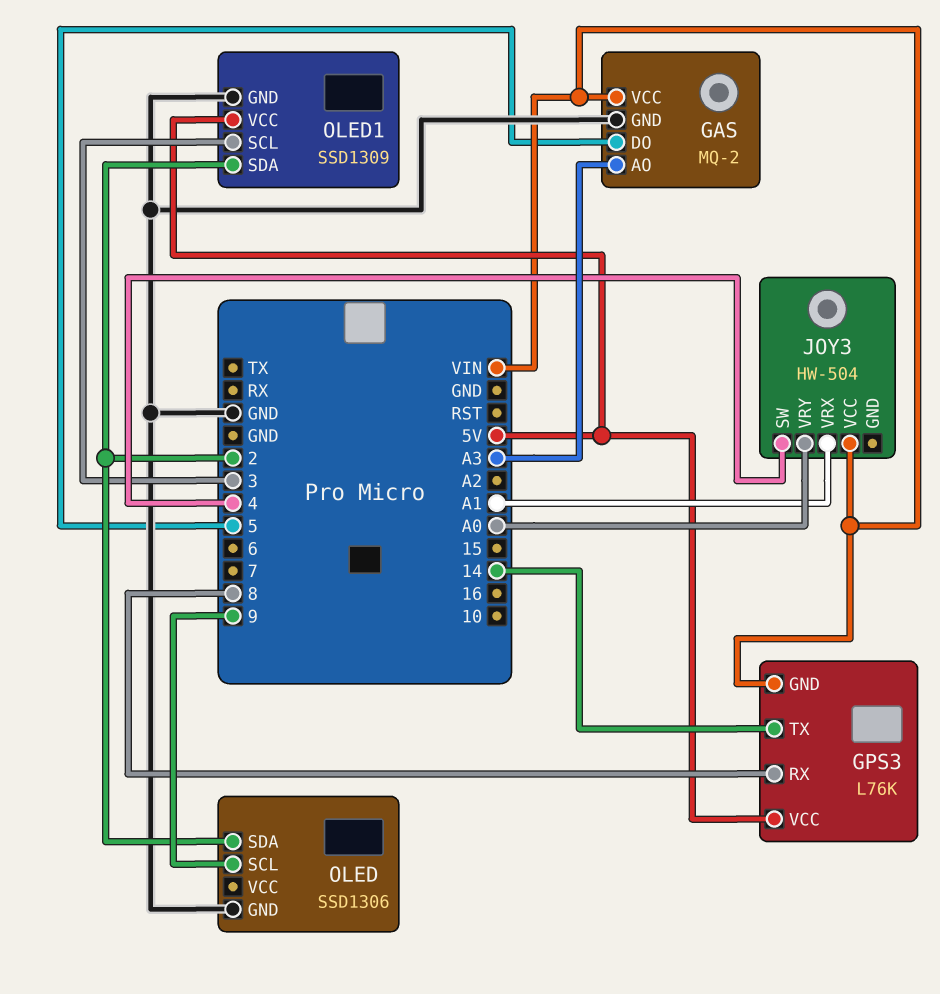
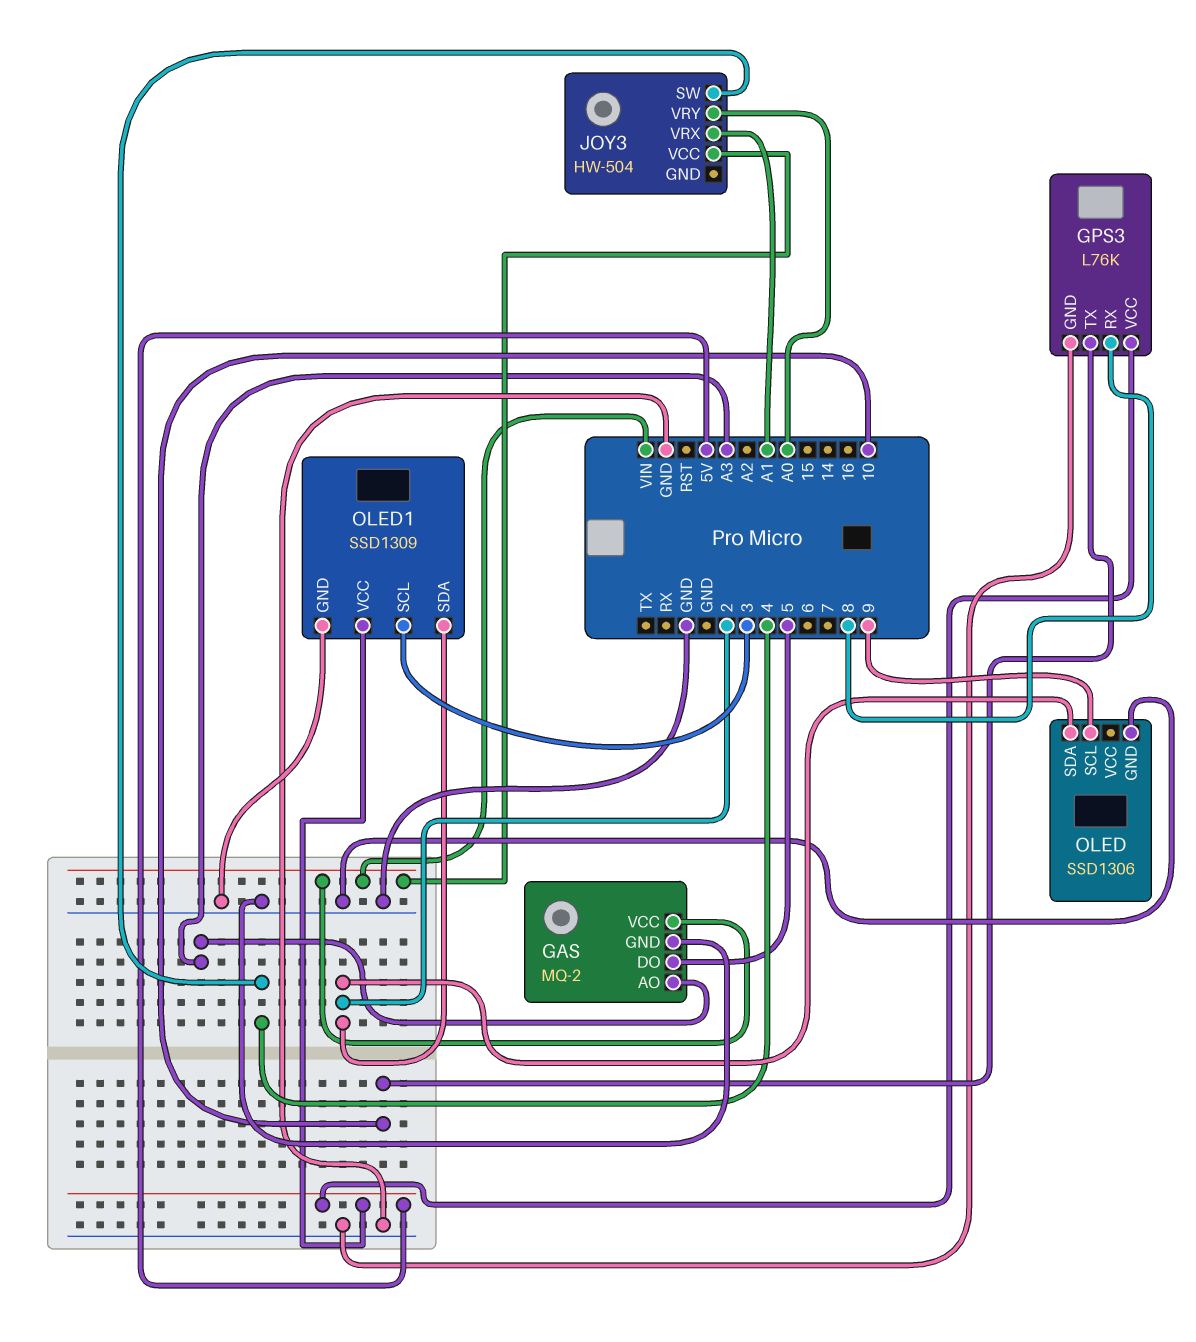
GPS3 pin GND: VIN -> GND
GPS3 pin TX: 14 -> 10

